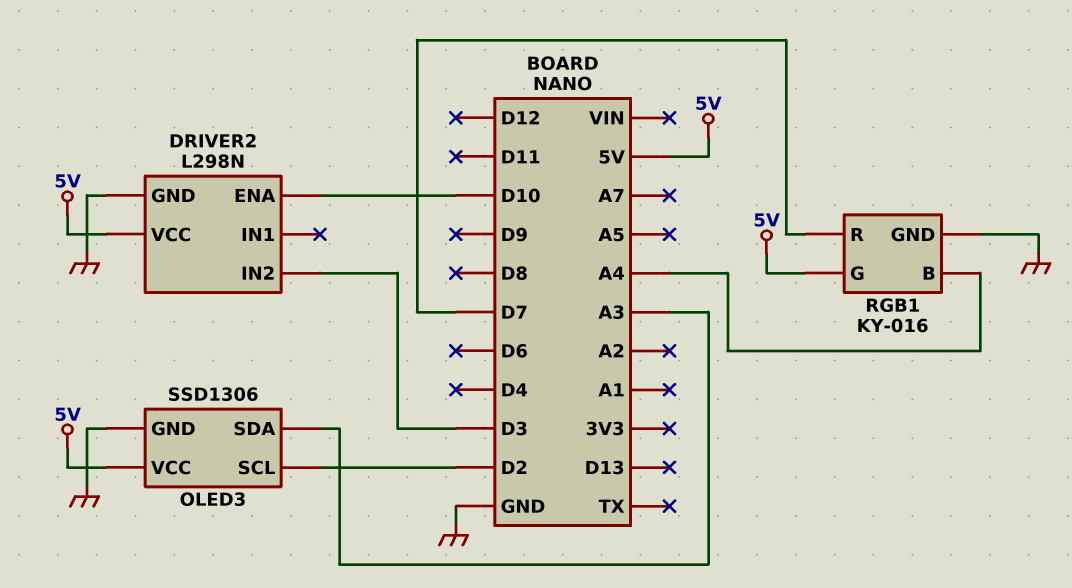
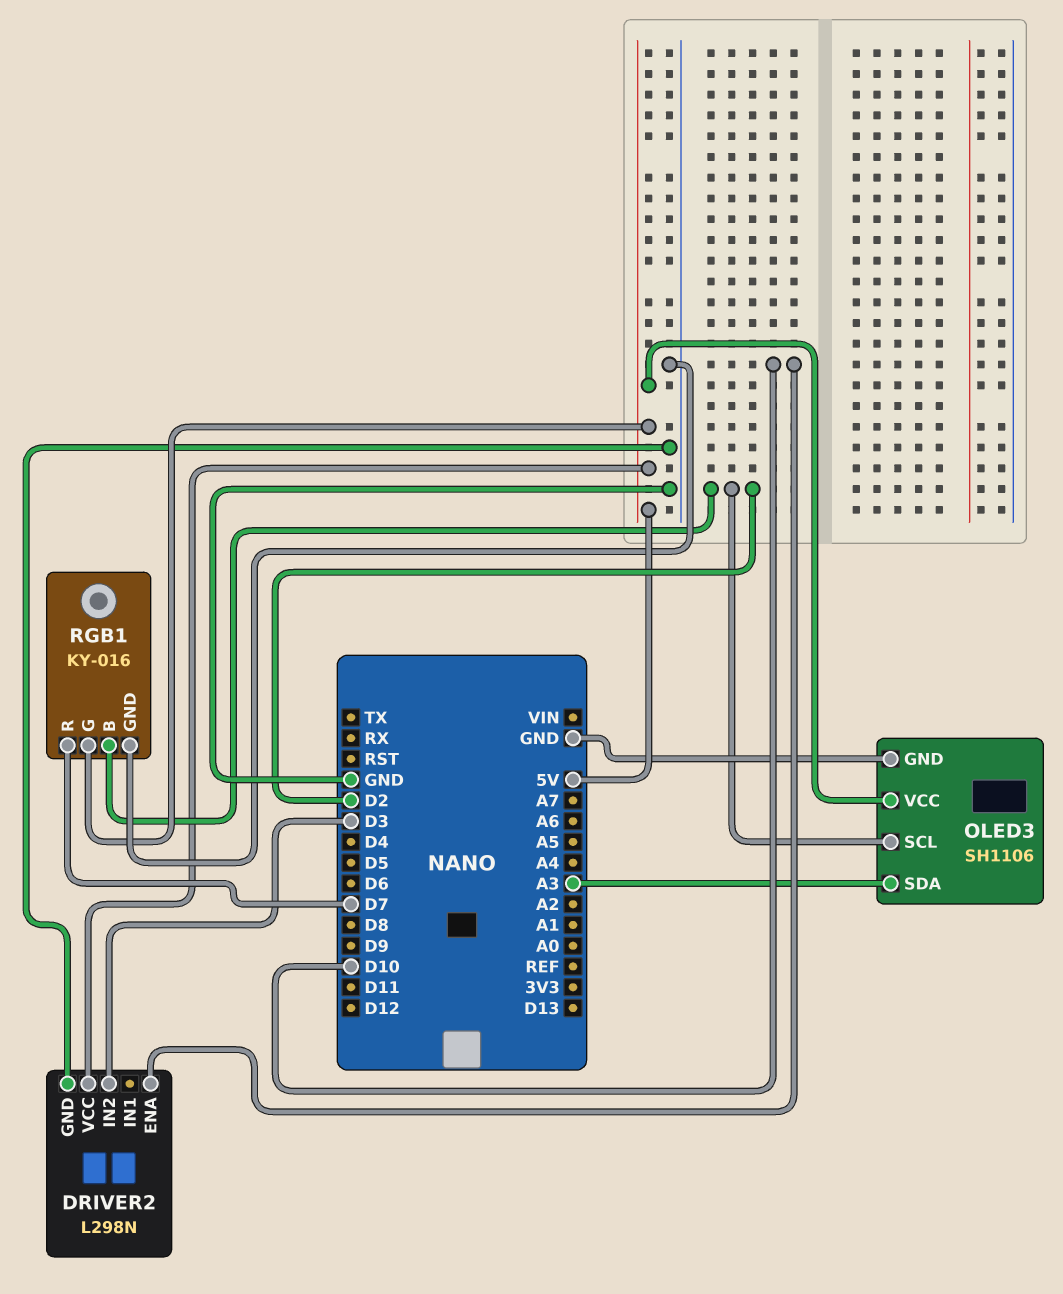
OLED3: SSD1306 -> SH1106
RGB1 pin B: A4 -> D2

